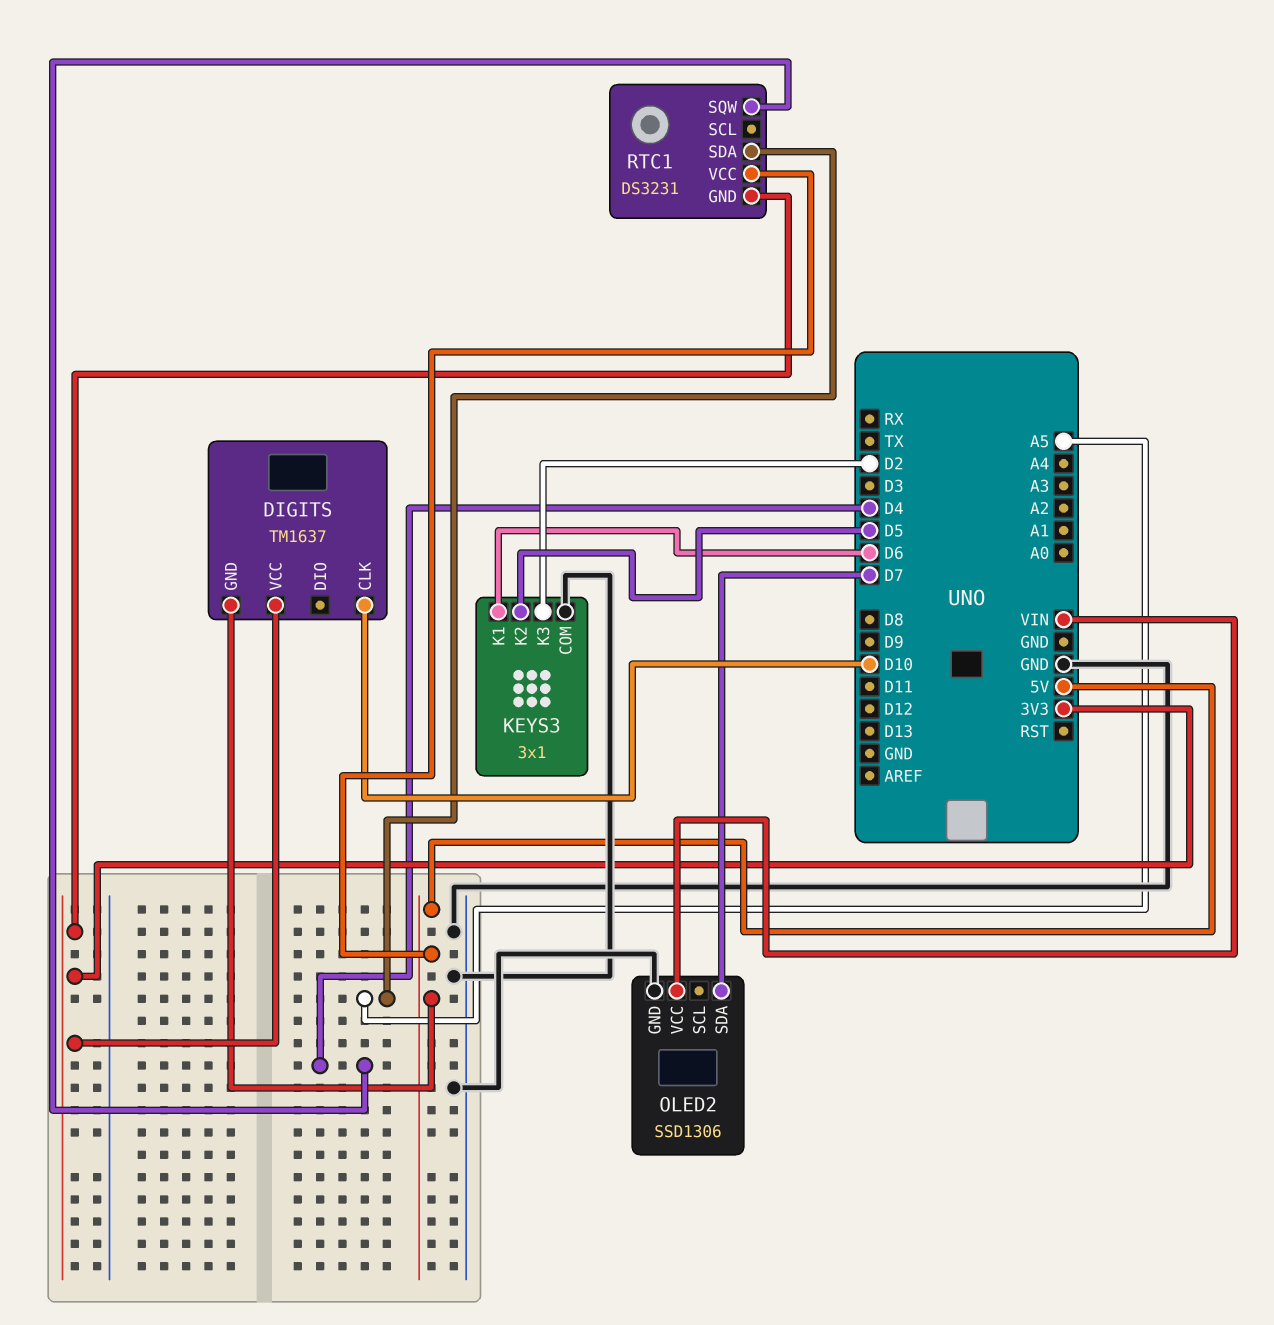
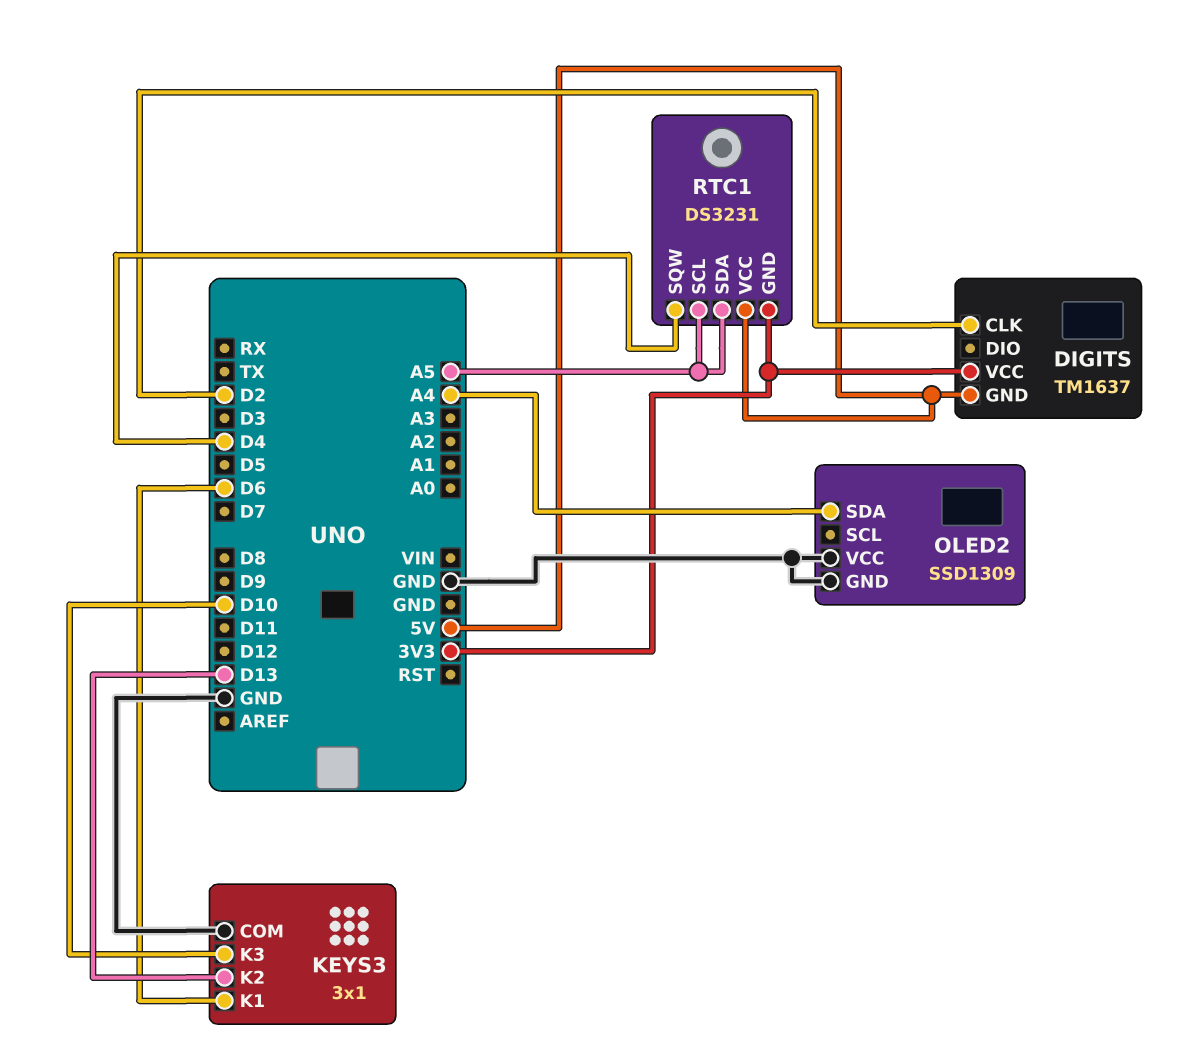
DIGITS pin CLK: D10 -> D2
KEYS3 pin K2: D5 -> D13
KEYS3 pin K3: D2 -> D10
OLED2: SSD1306 -> SSD1309
OLED2 pin SDA: D7 -> A4
OLED2 pin VCC: VIN -> GND
RTC1 pin SCL: none -> A5

